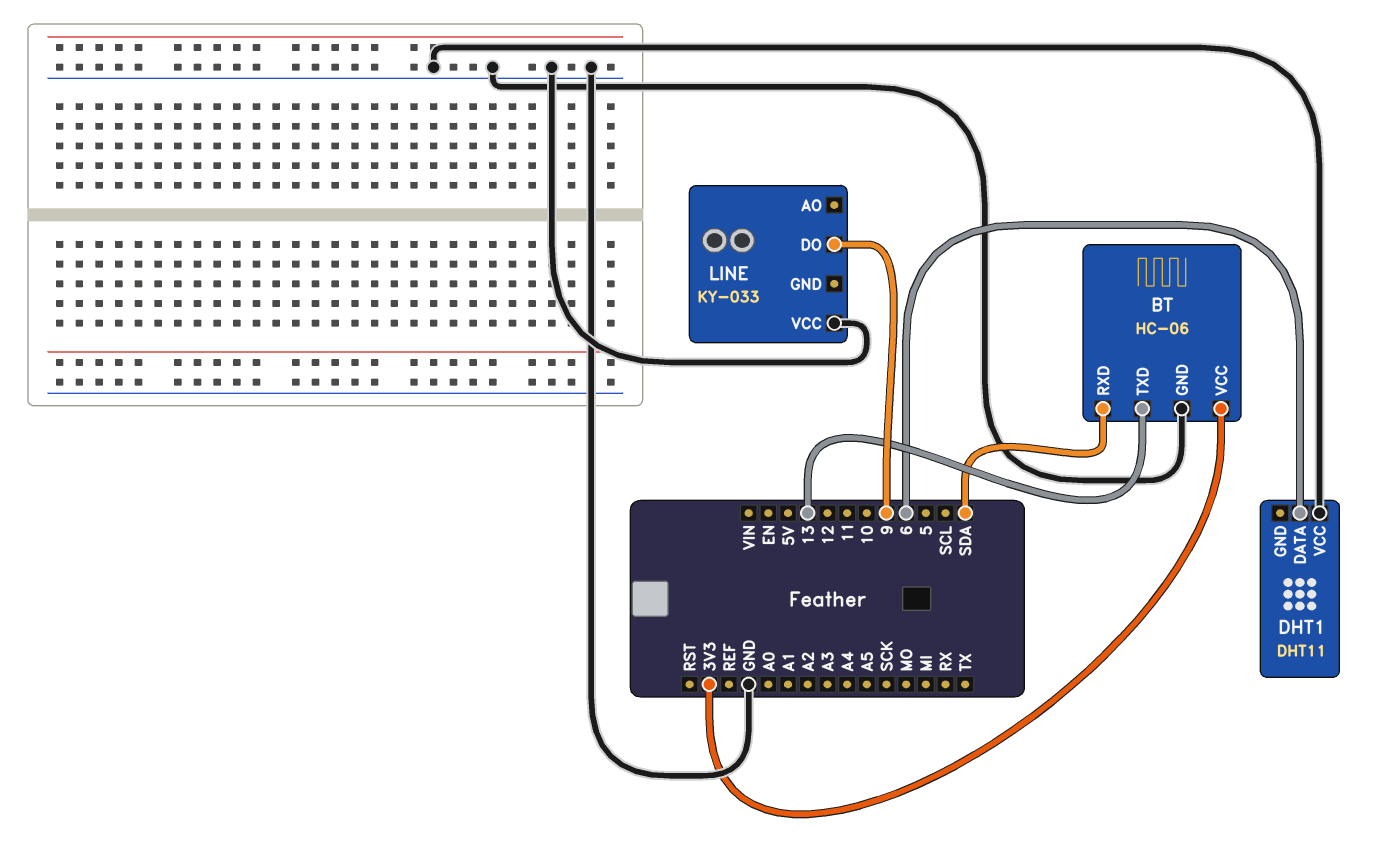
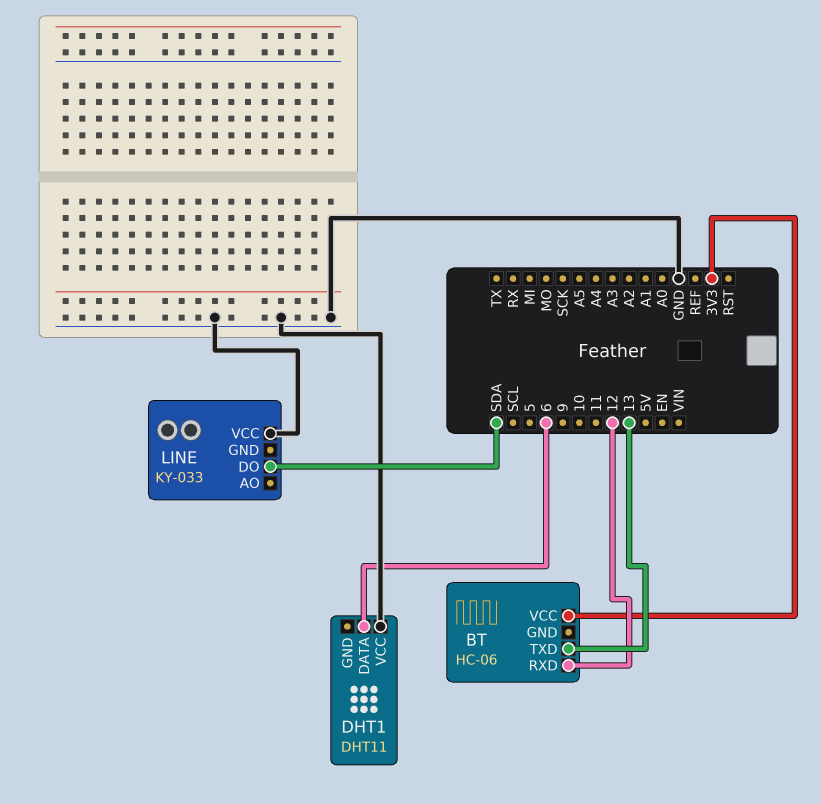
BT pin GND: GND -> none
BT pin RXD: SDA -> 12
LINE pin DO: 9 -> SDA

